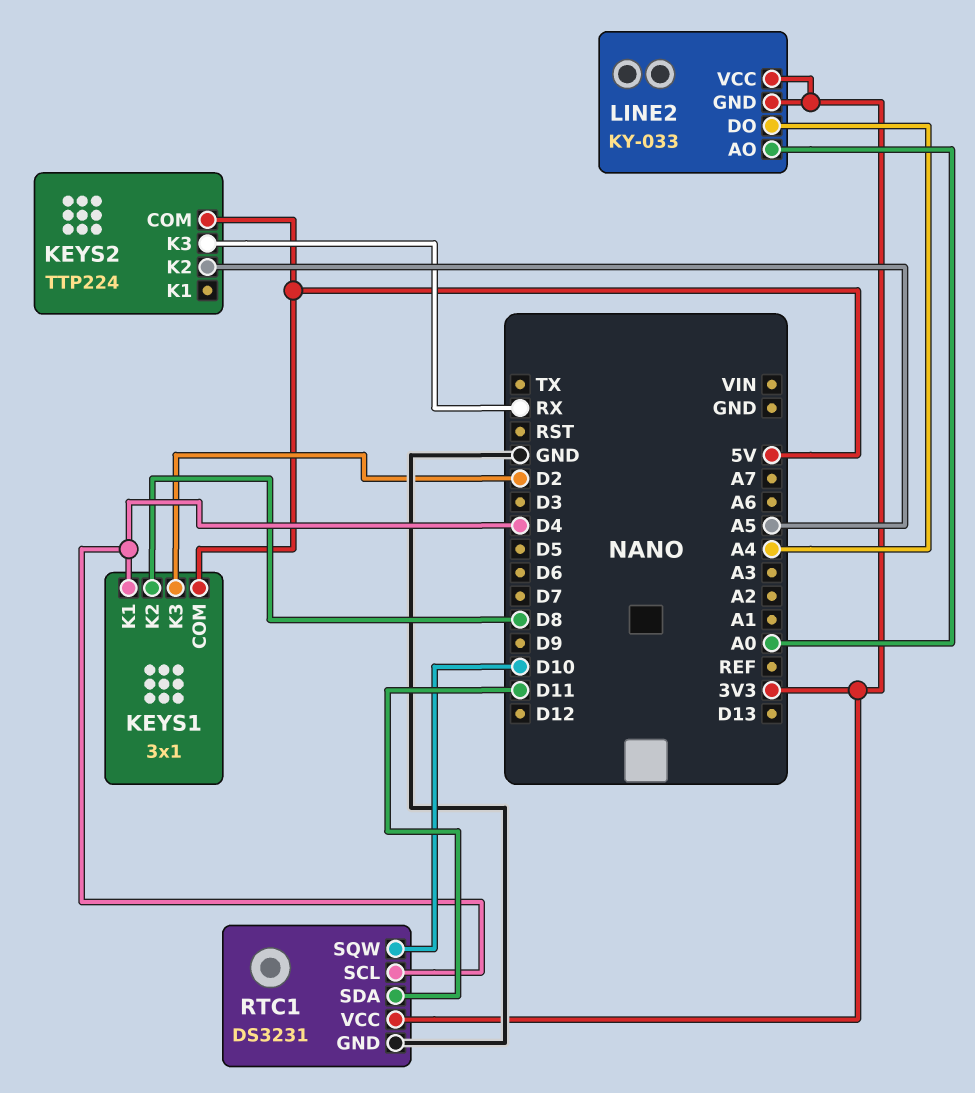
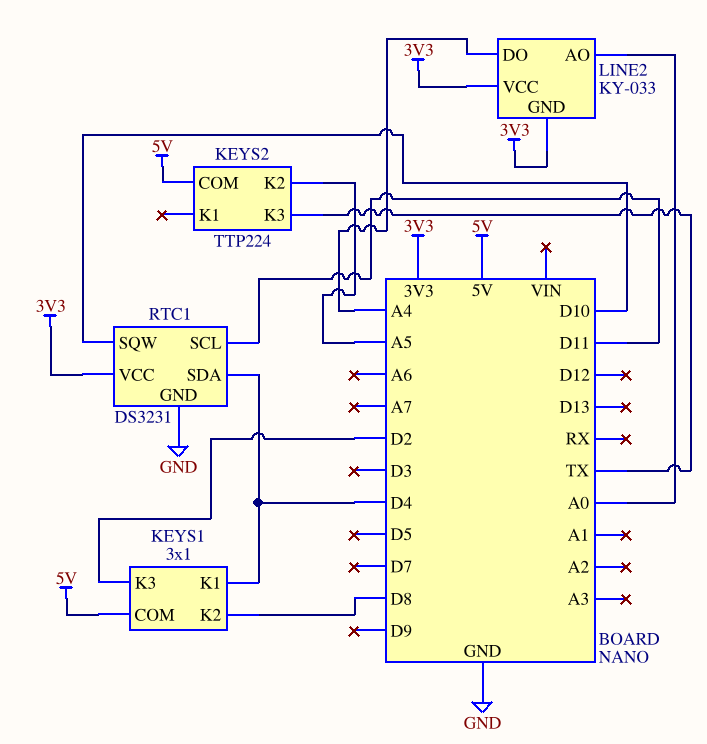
KEYS2 pin K3: RX -> TX
RTC1 pin SCL: D4 -> D11
RTC1 pin SDA: D11 -> D4

